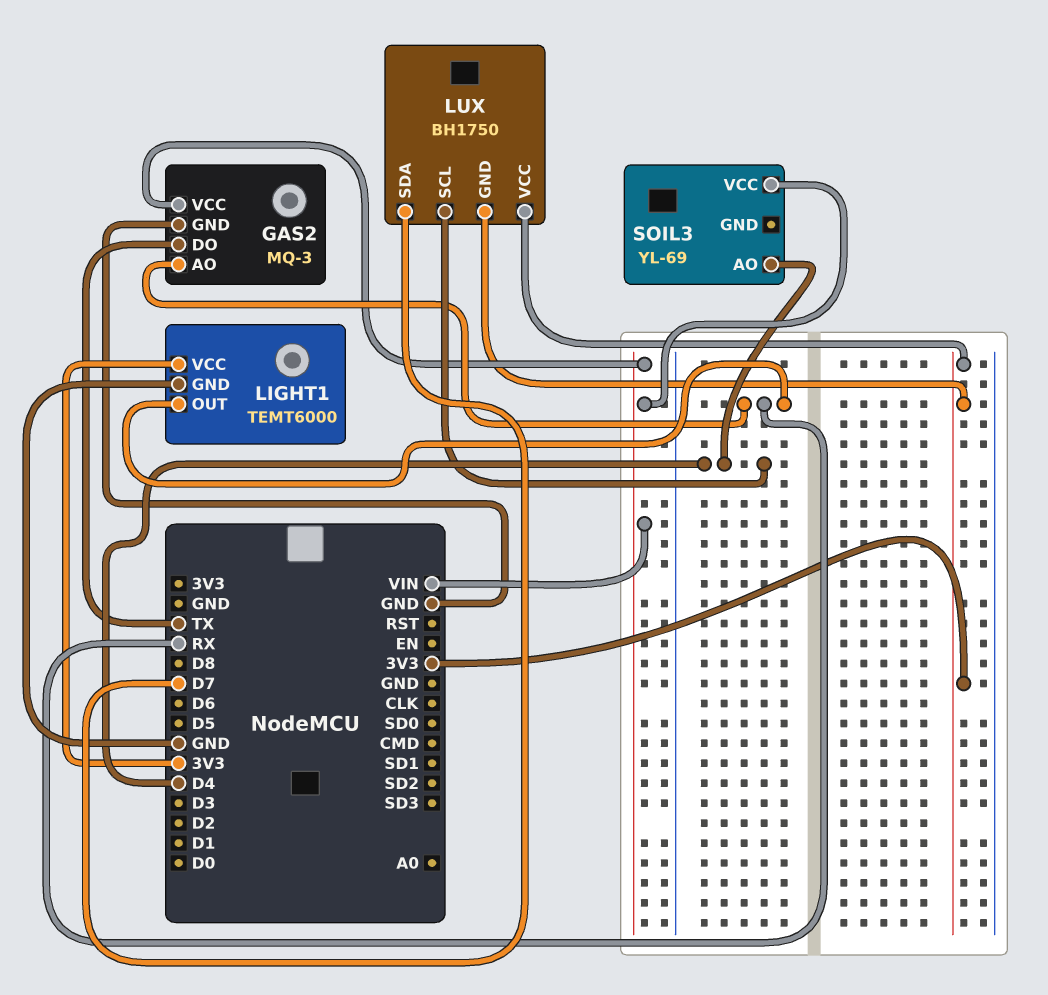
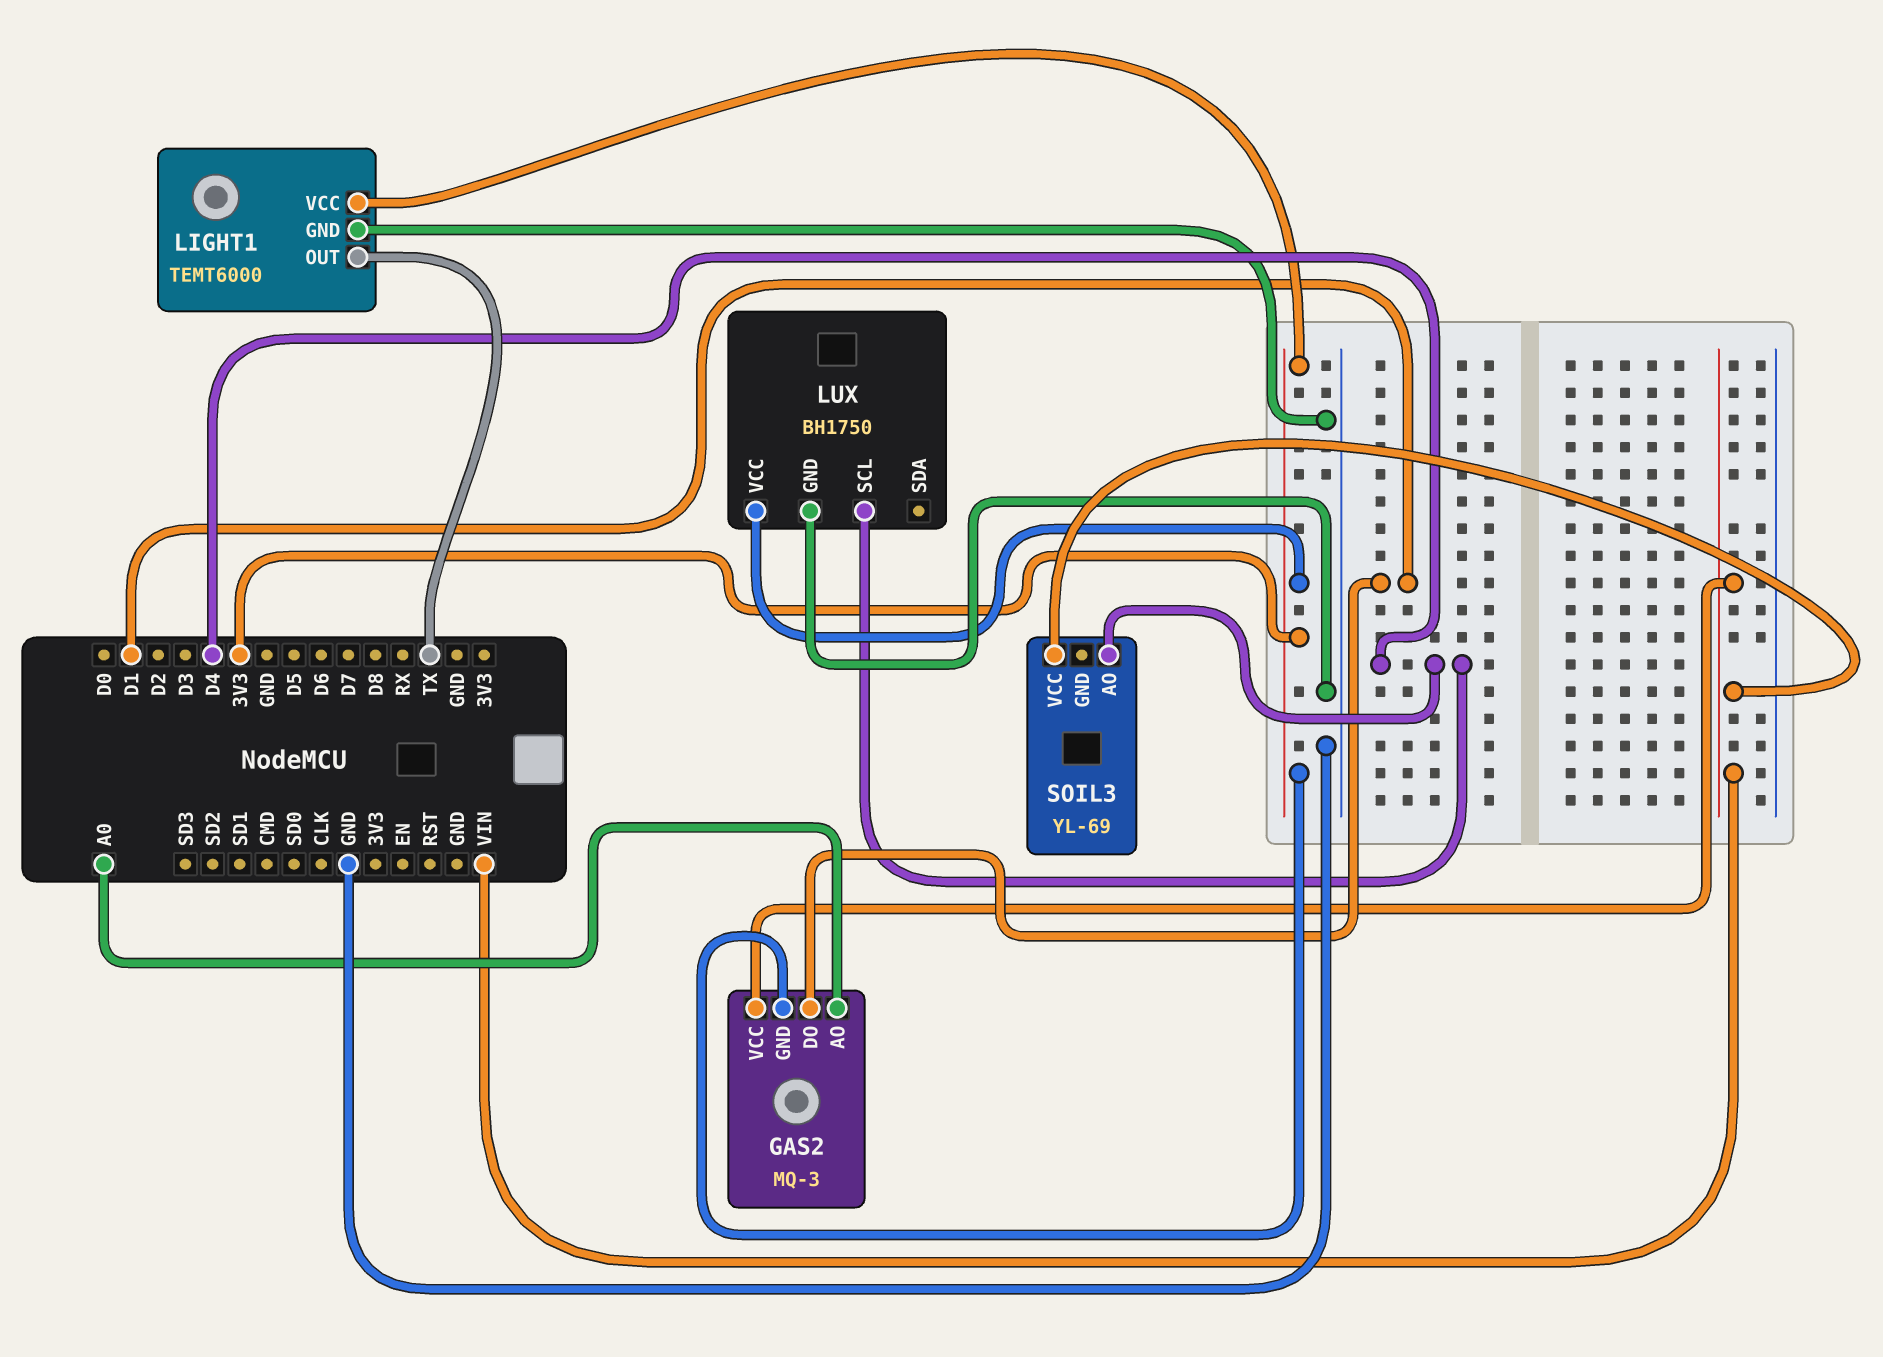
GAS2 pin AO: RX -> A0
GAS2 pin DO: TX -> D1
GAS2 pin GND: GND -> 3V3
LIGHT1 pin OUT: RX -> TX
LUX pin GND: 3V3 -> GND
LUX pin SDA: D7 -> none

